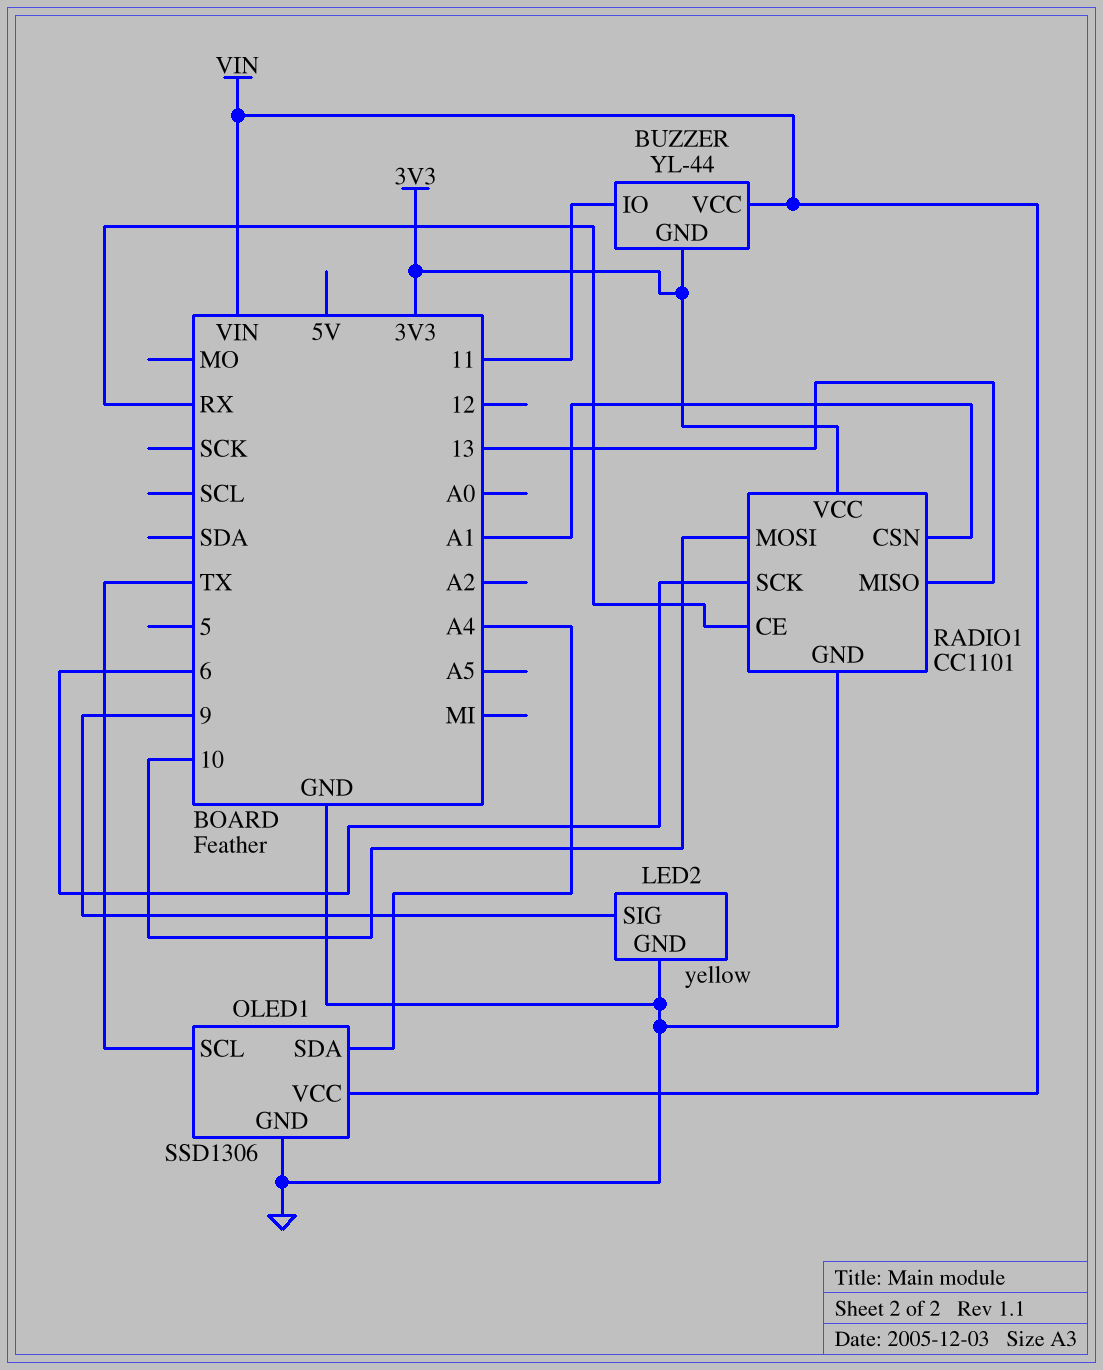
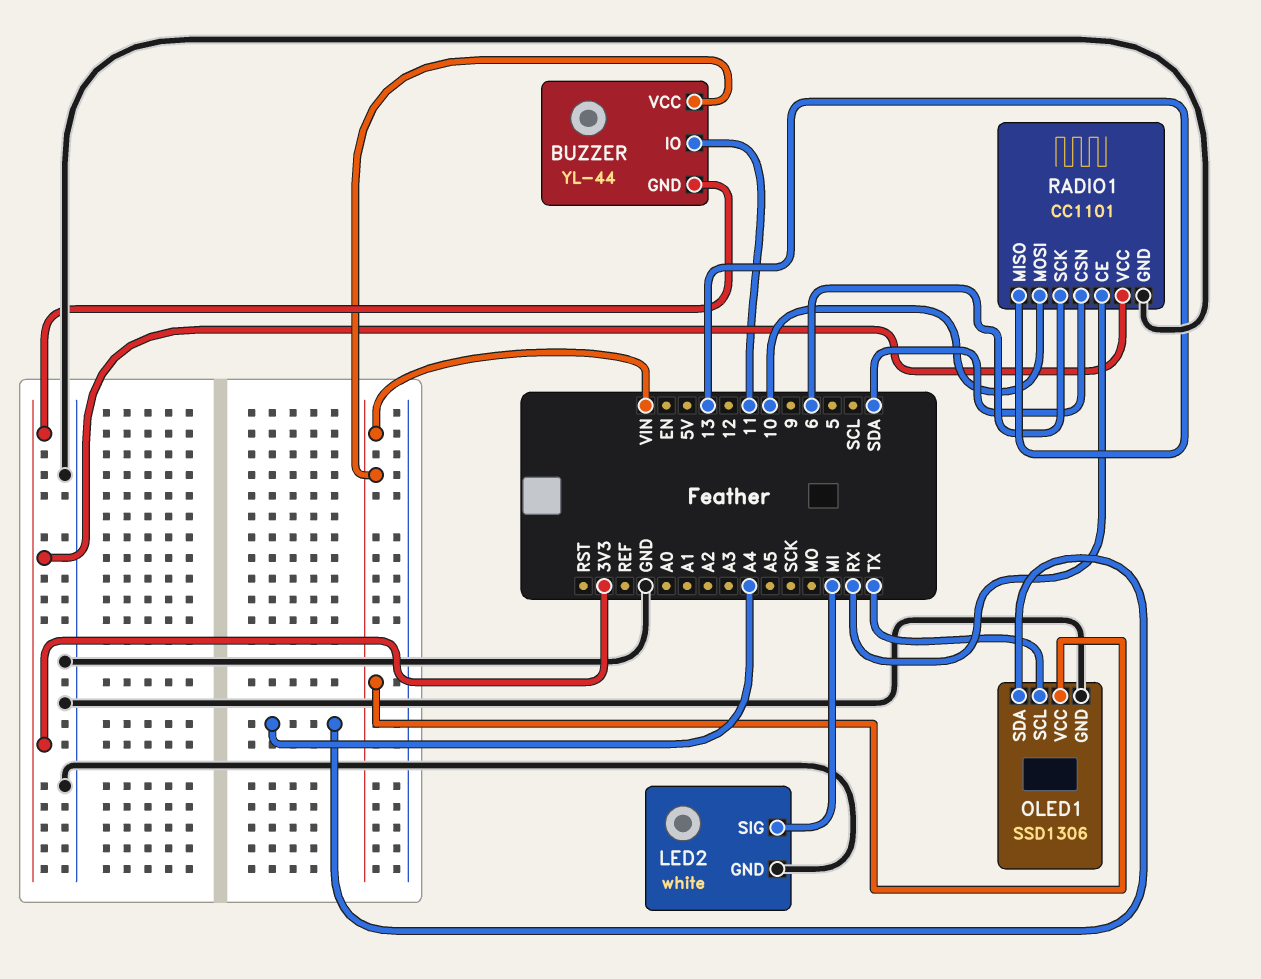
LED2: yellow -> white
LED2 pin SIG: 9 -> MI
RADIO1 pin CSN: A1 -> SDA

